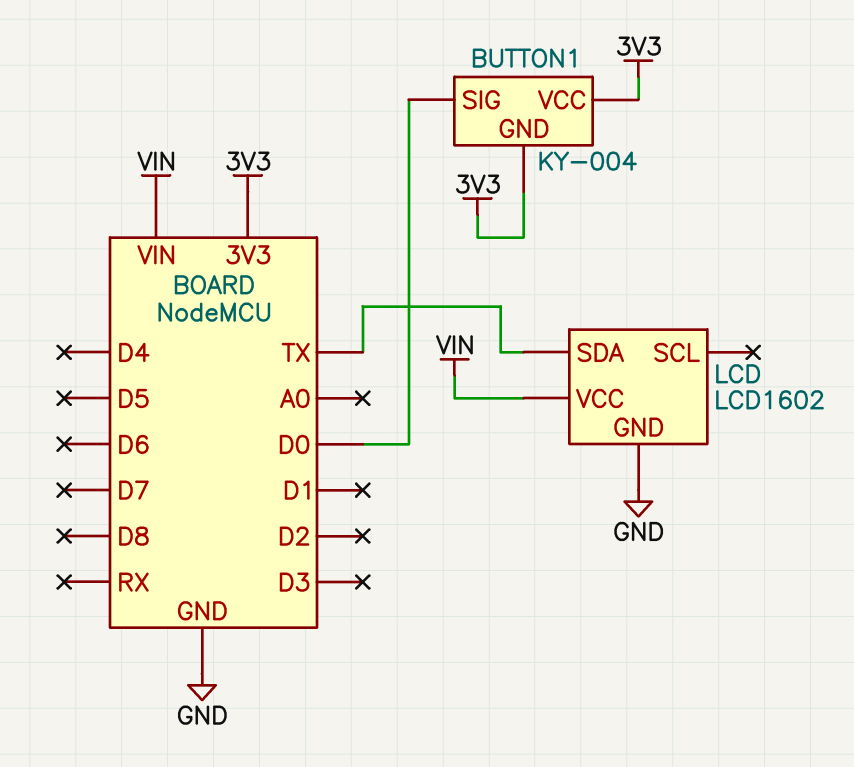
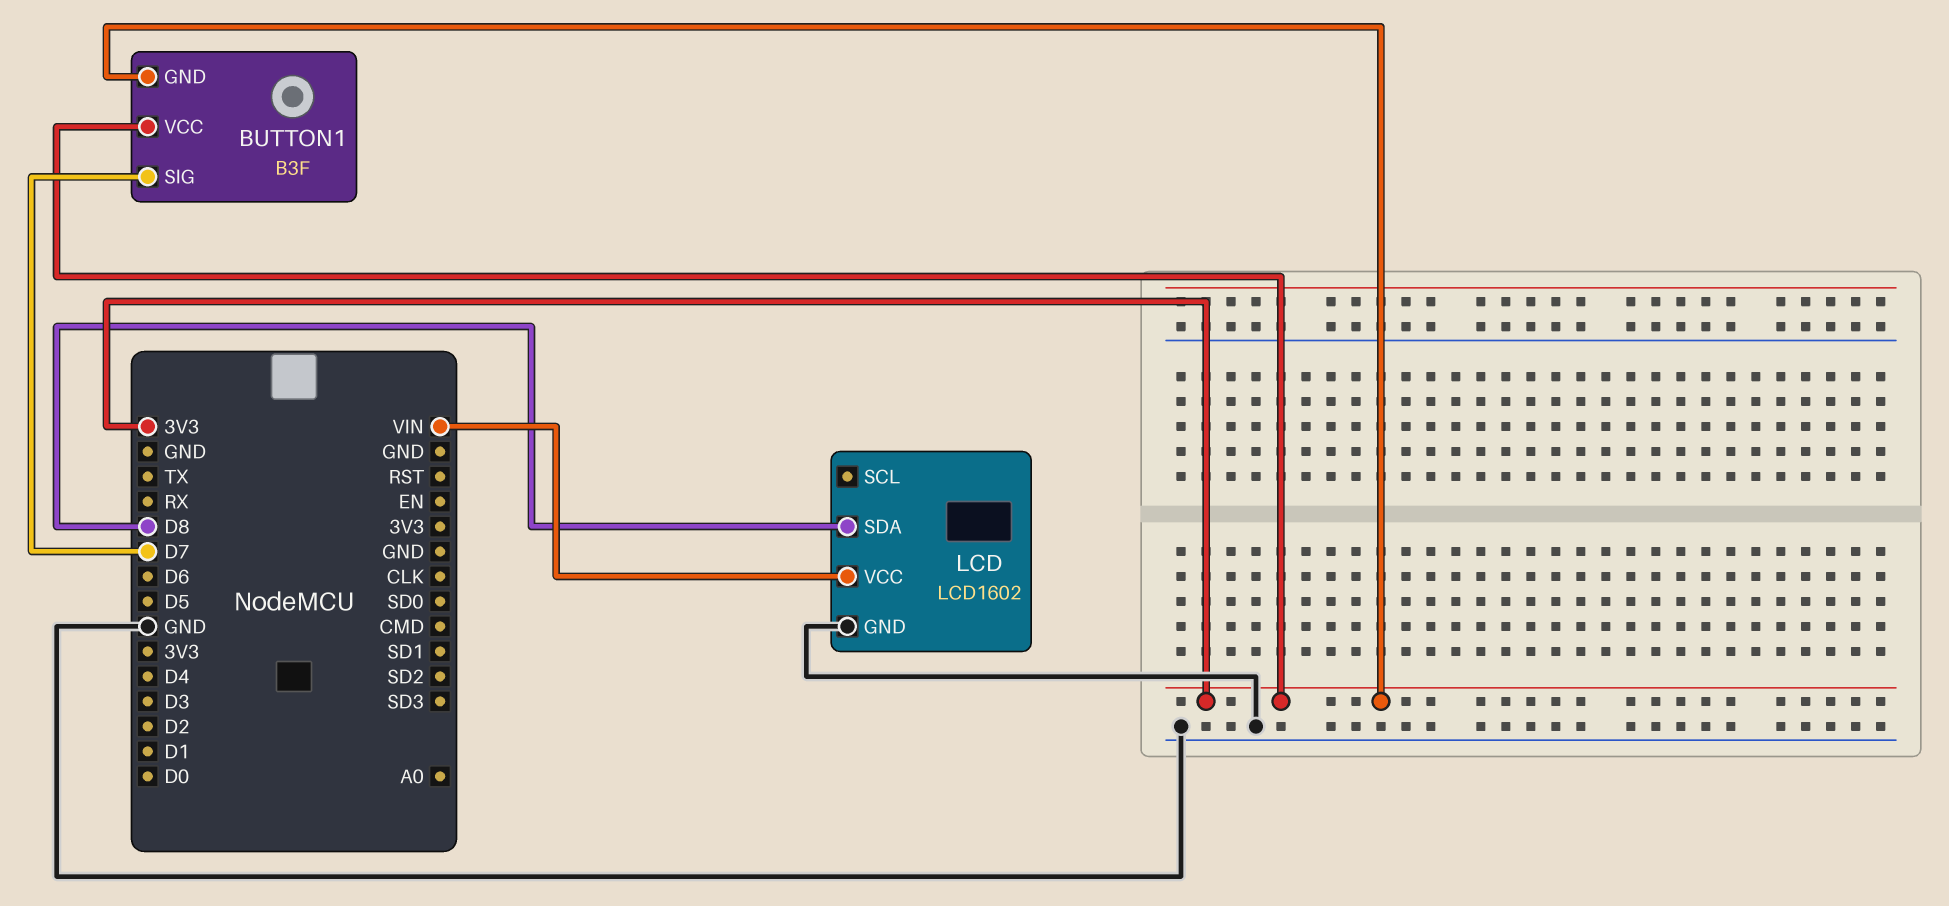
BUTTON1: KY-004 -> B3F
BUTTON1 pin SIG: D0 -> D7
LCD pin SDA: TX -> D8

